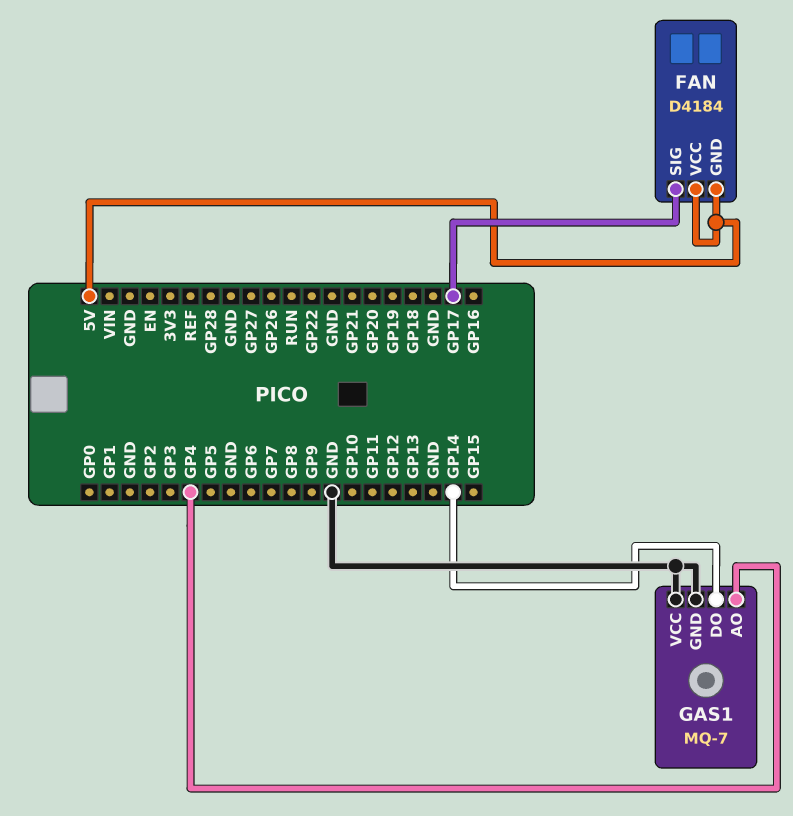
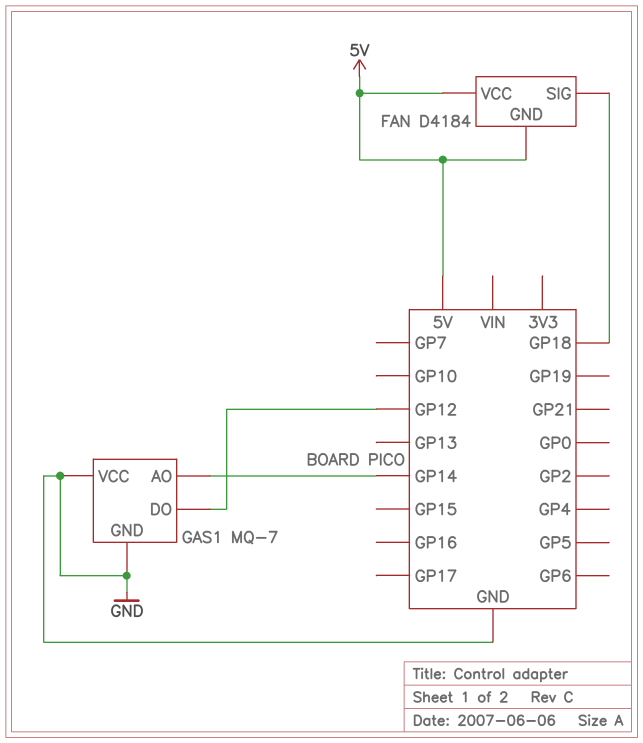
FAN pin SIG: GP17 -> GP18
GAS1 pin AO: GP4 -> GP14
GAS1 pin DO: GP14 -> GP12

